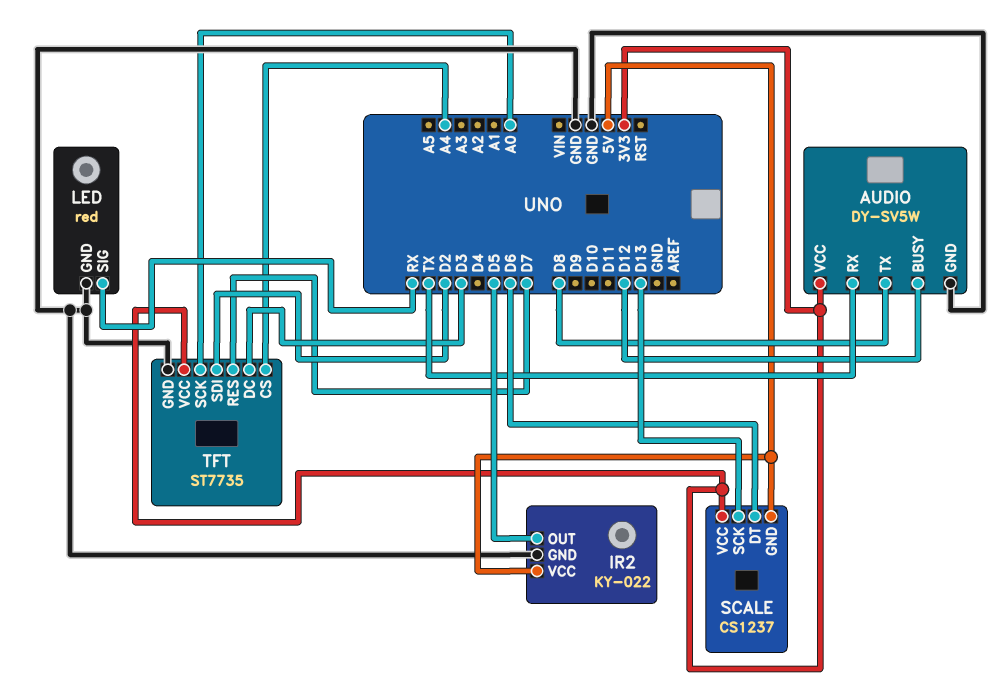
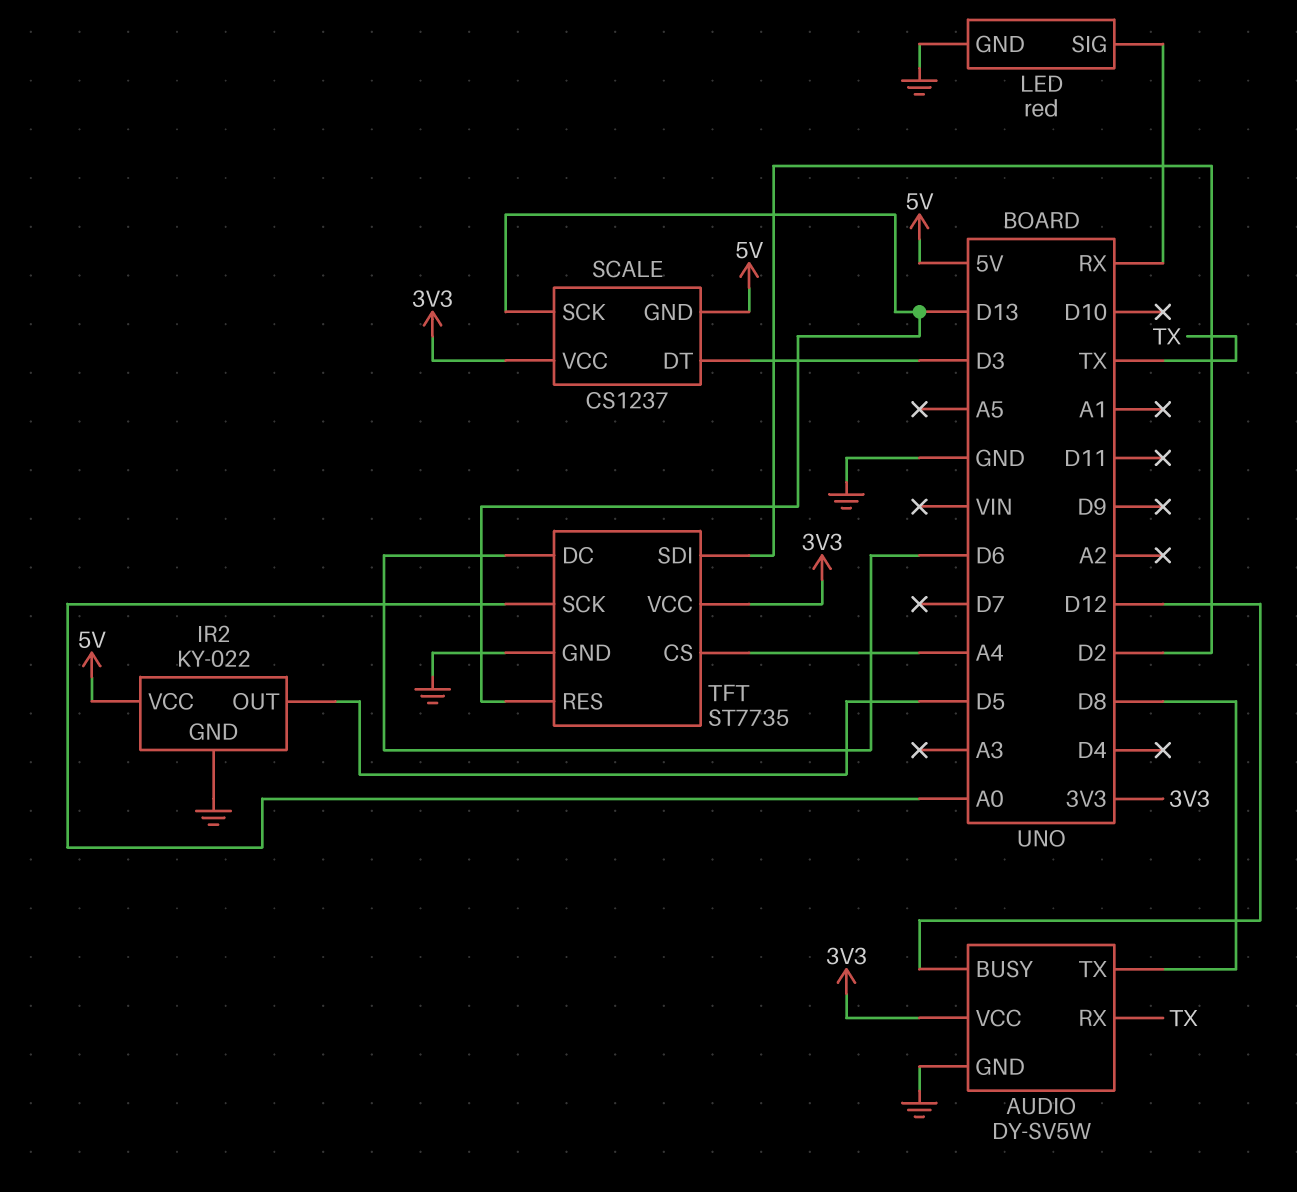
SCALE pin DT: D6 -> D3
TFT pin DC: D3 -> D6
TFT pin RES: D7 -> D13

